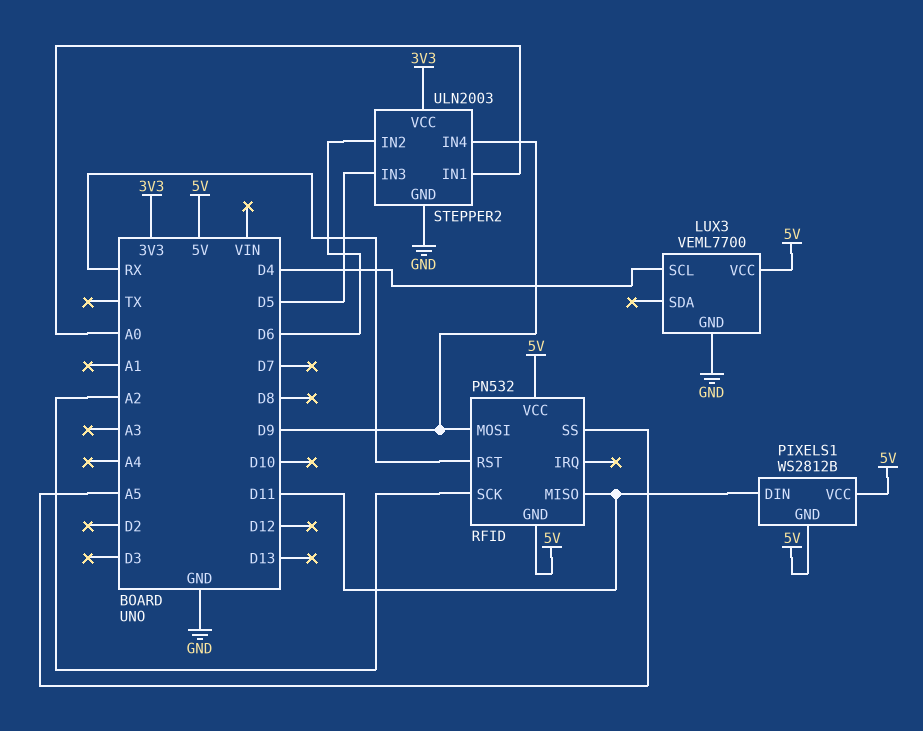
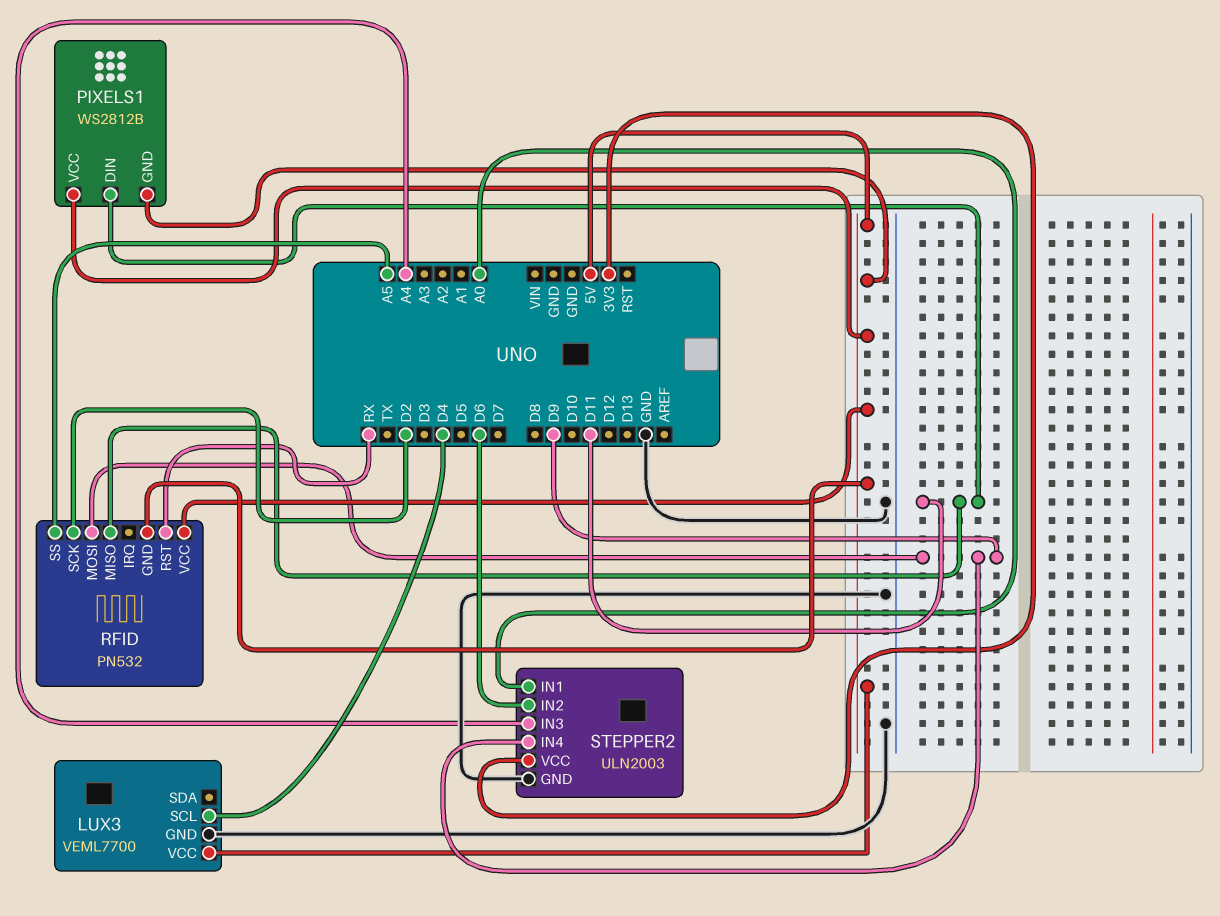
RFID pin SCK: A2 -> D2
STEPPER2 pin IN3: D5 -> A4

